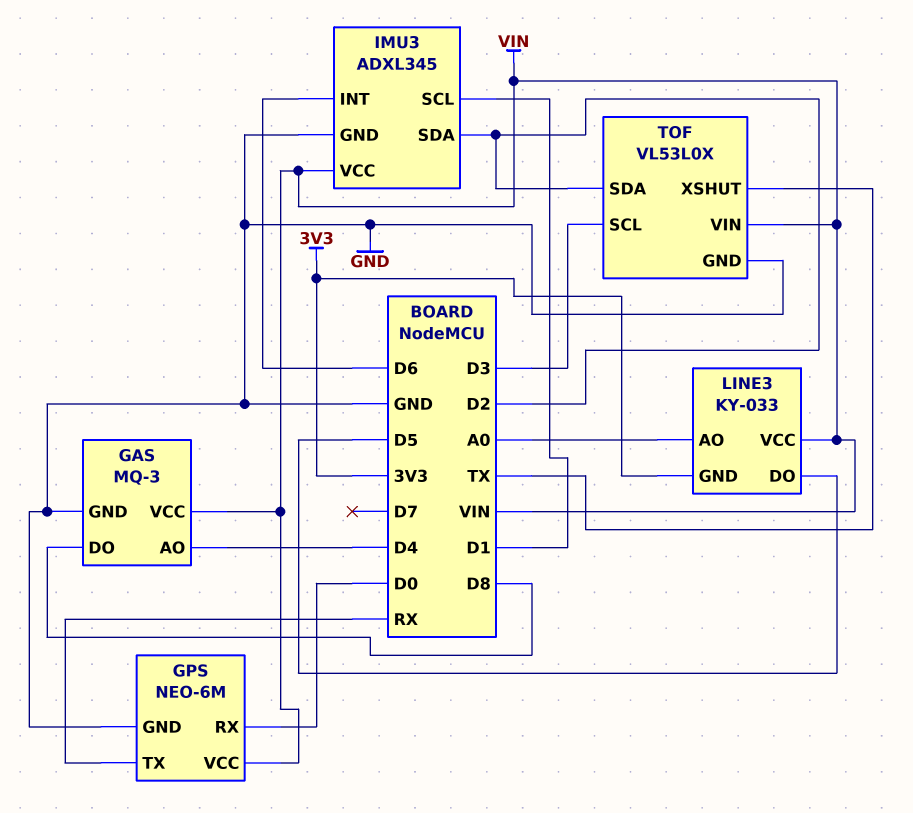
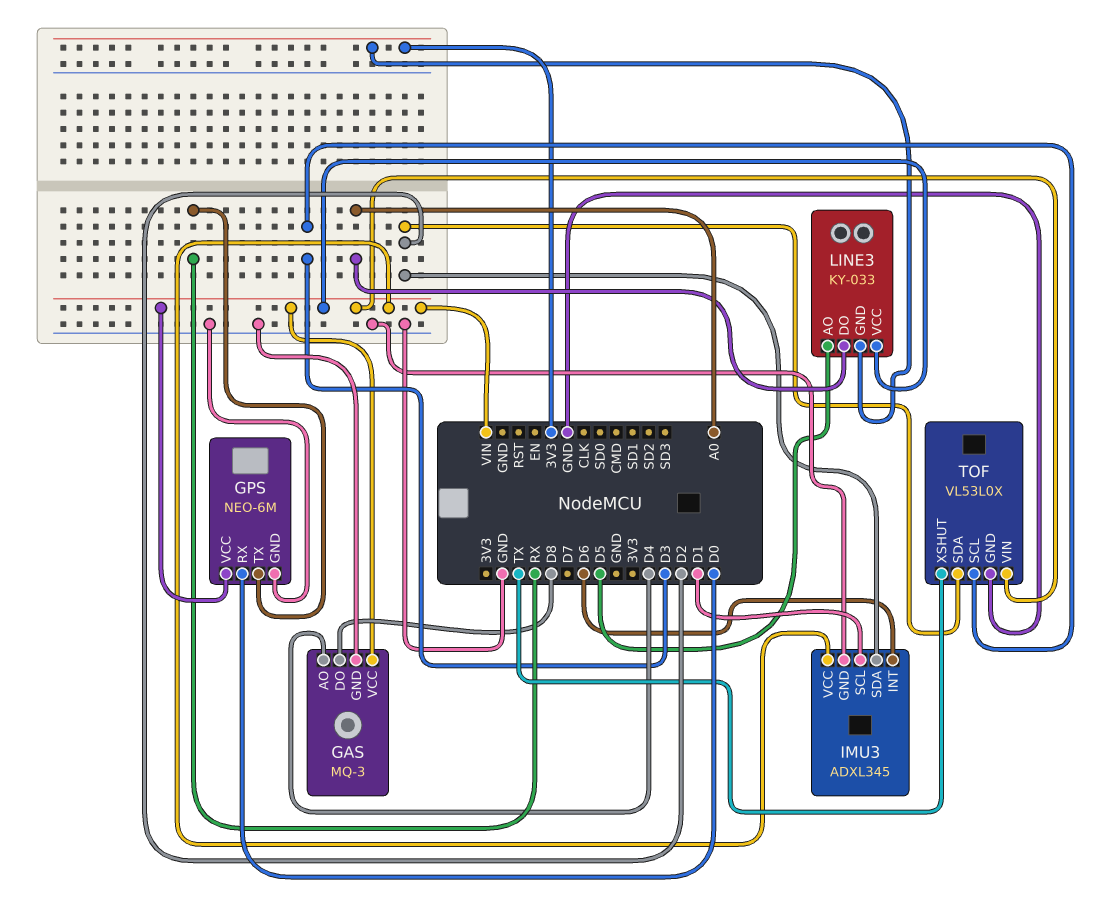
LINE3 pin AO: A0 -> D5
LINE3 pin DO: D5 -> A0

